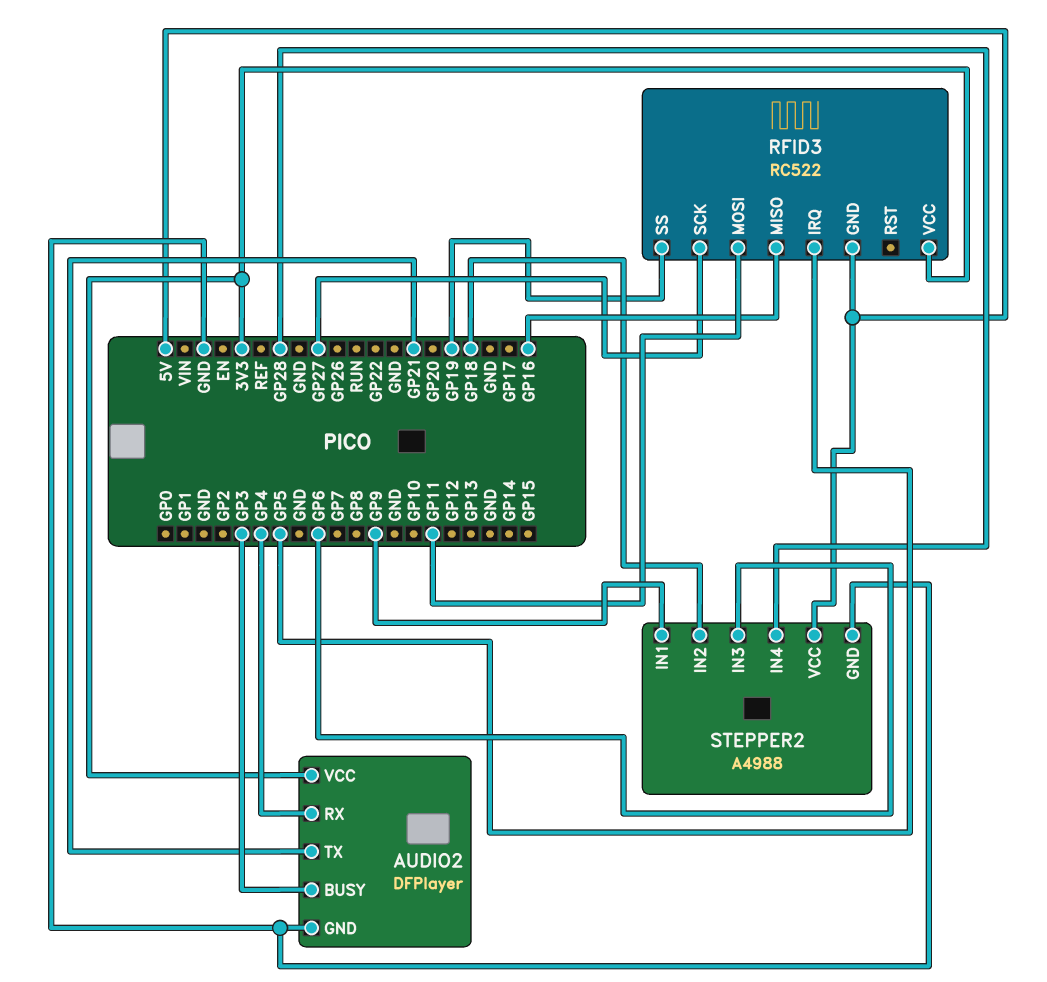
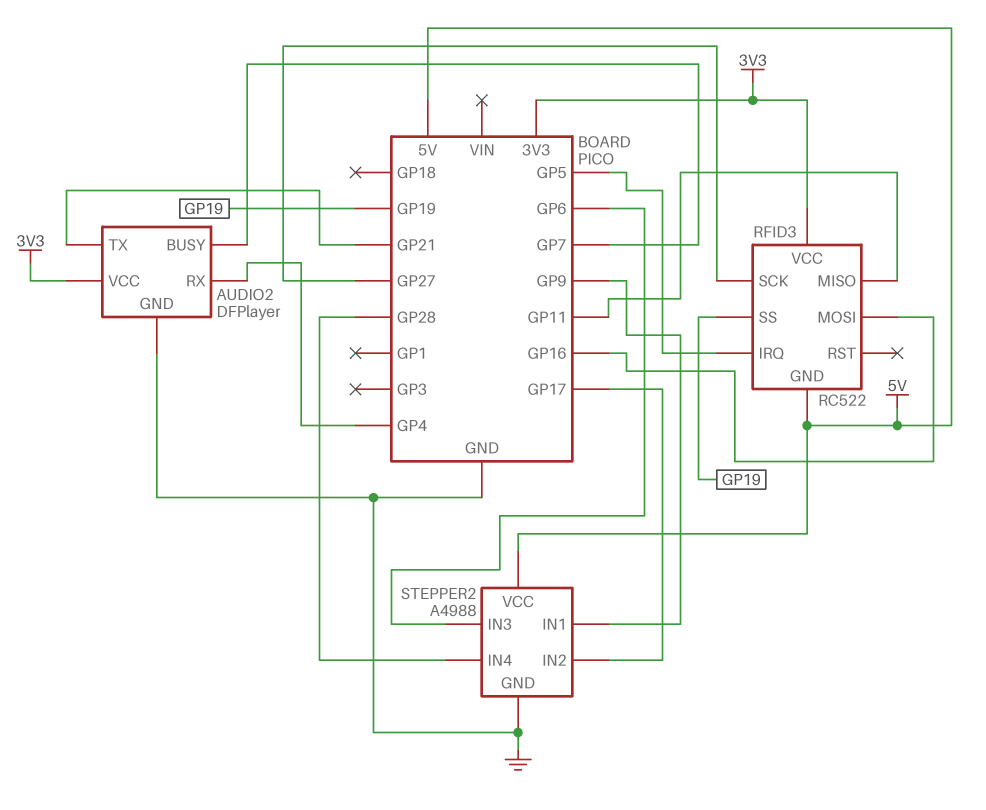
AUDIO2 pin BUSY: GP3 -> GP7
RFID3 pin MISO: GP16 -> GP11
RFID3 pin MOSI: GP11 -> GP16
STEPPER2 pin IN2: GP18 -> GP17

